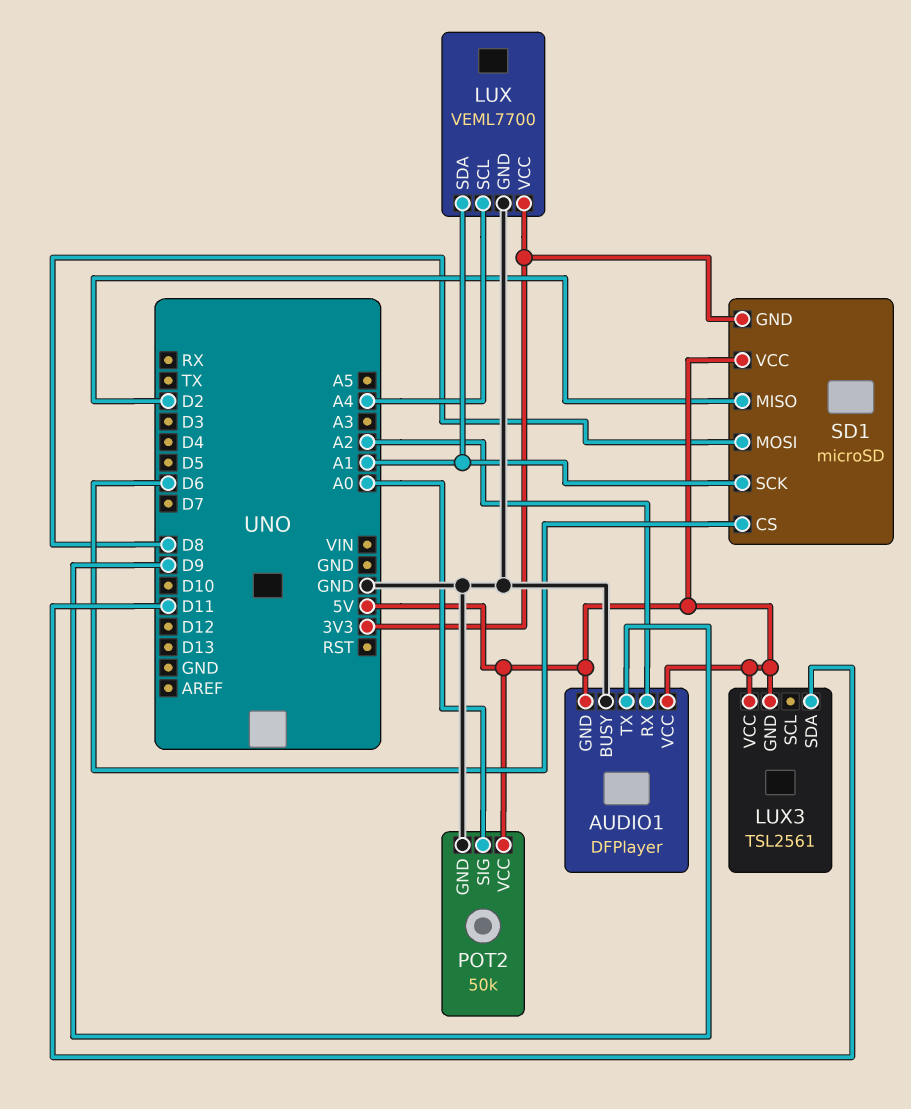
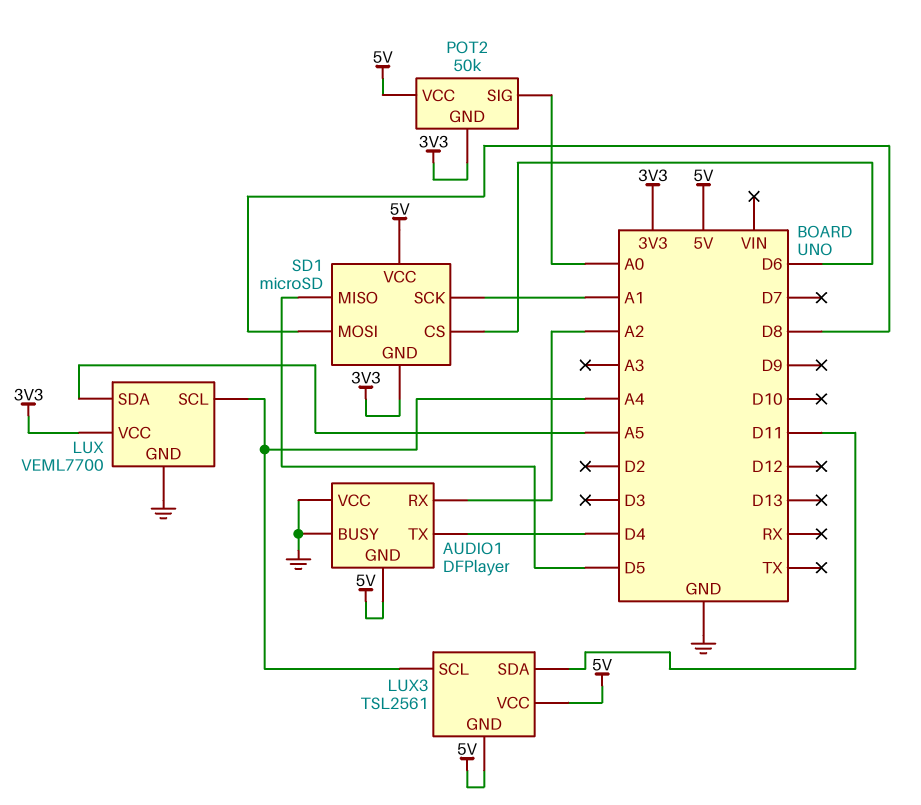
AUDIO1 pin TX: D9 -> D4
AUDIO1 pin VCC: 5V -> GND
LUX pin SDA: A1 -> A5
LUX3 pin SCL: none -> A4
POT2 pin GND: GND -> 3V3
SD1 pin MISO: D2 -> D5

